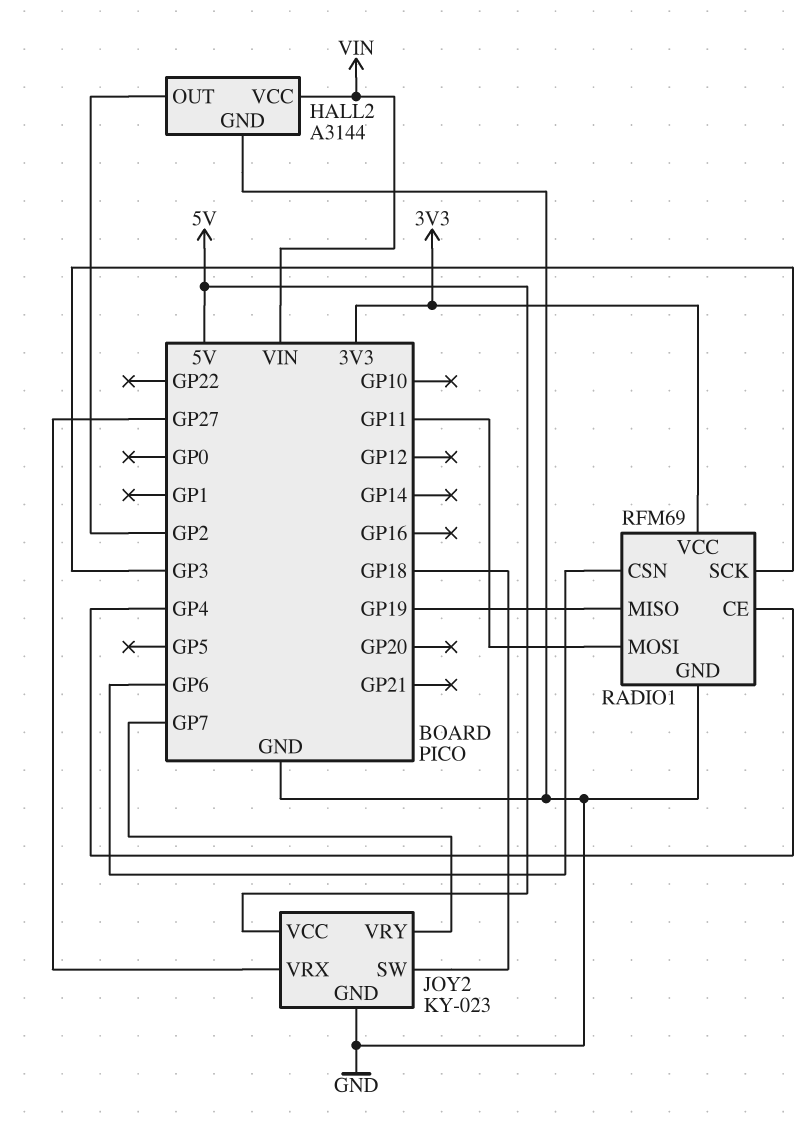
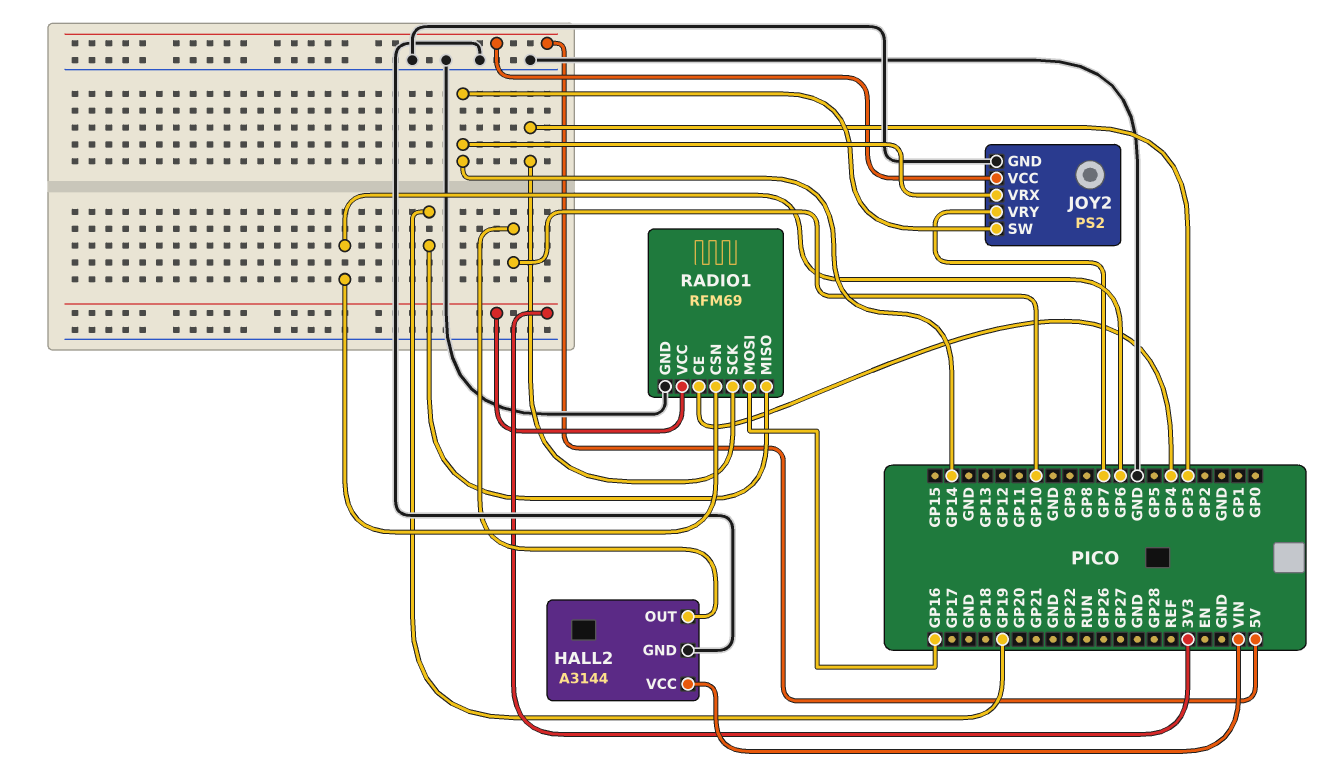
HALL2 pin OUT: GP2 -> GP10
JOY2: KY-023 -> PS2
JOY2 pin SW: GP18 -> GP14
JOY2 pin VRX: GP27 -> GP14
RADIO1 pin MOSI: GP11 -> GP16

